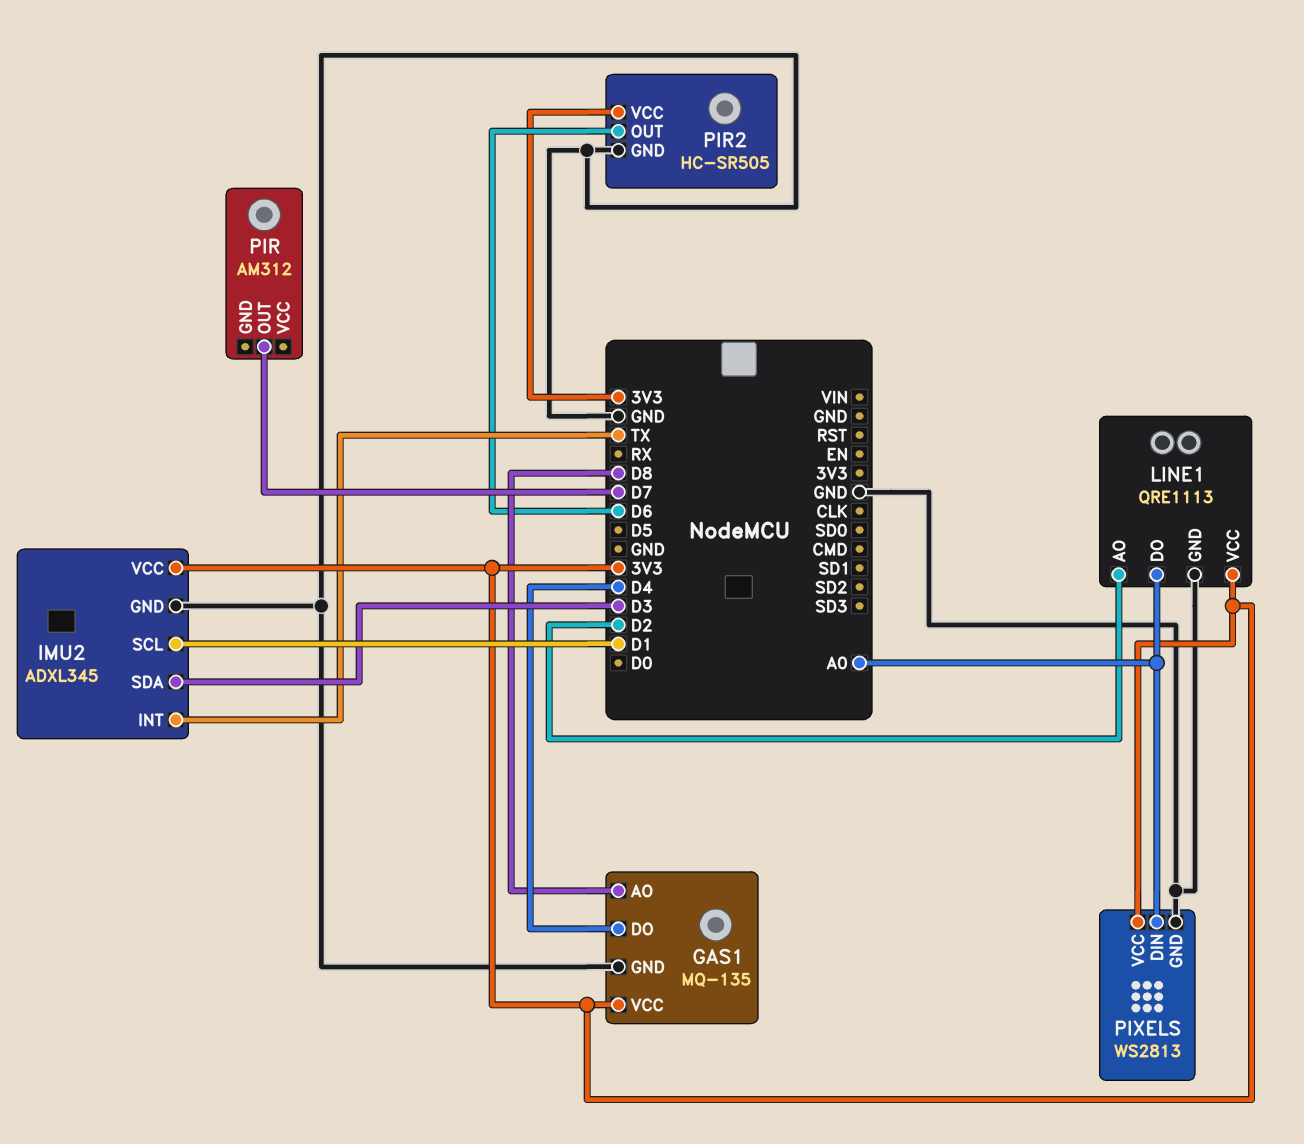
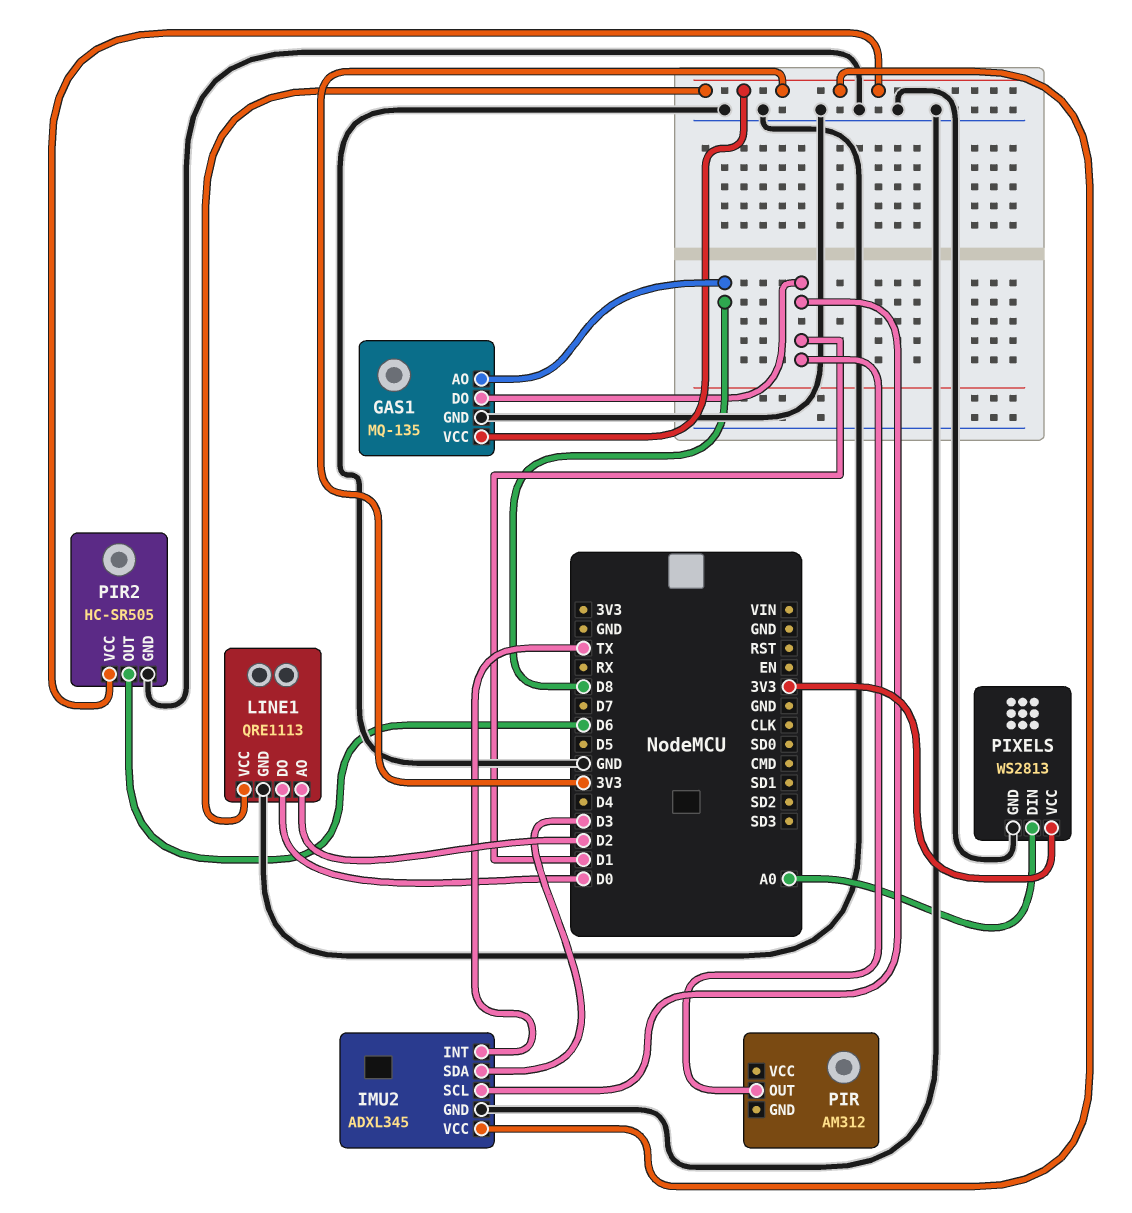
GAS1 pin DO: D4 -> D1
LINE1 pin DO: A0 -> D0
PIR pin OUT: D7 -> D1

